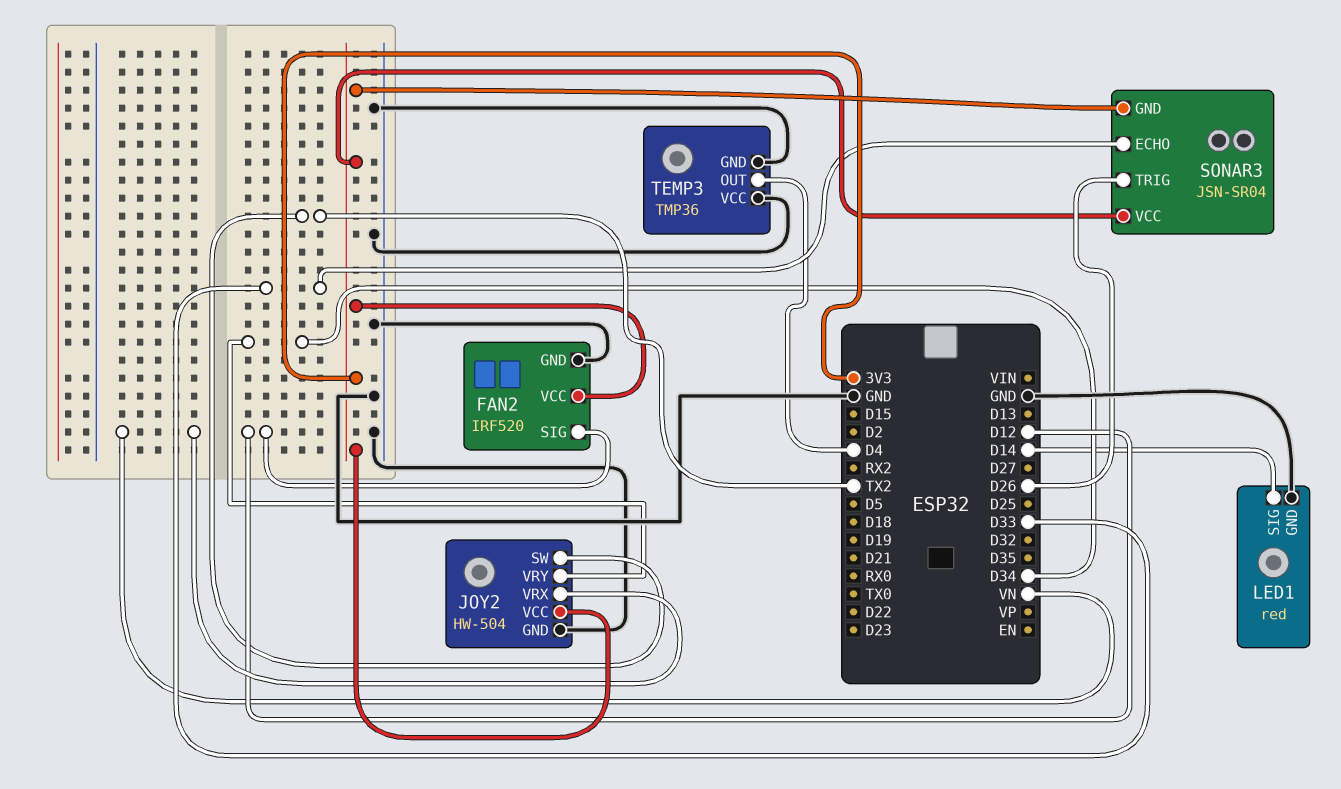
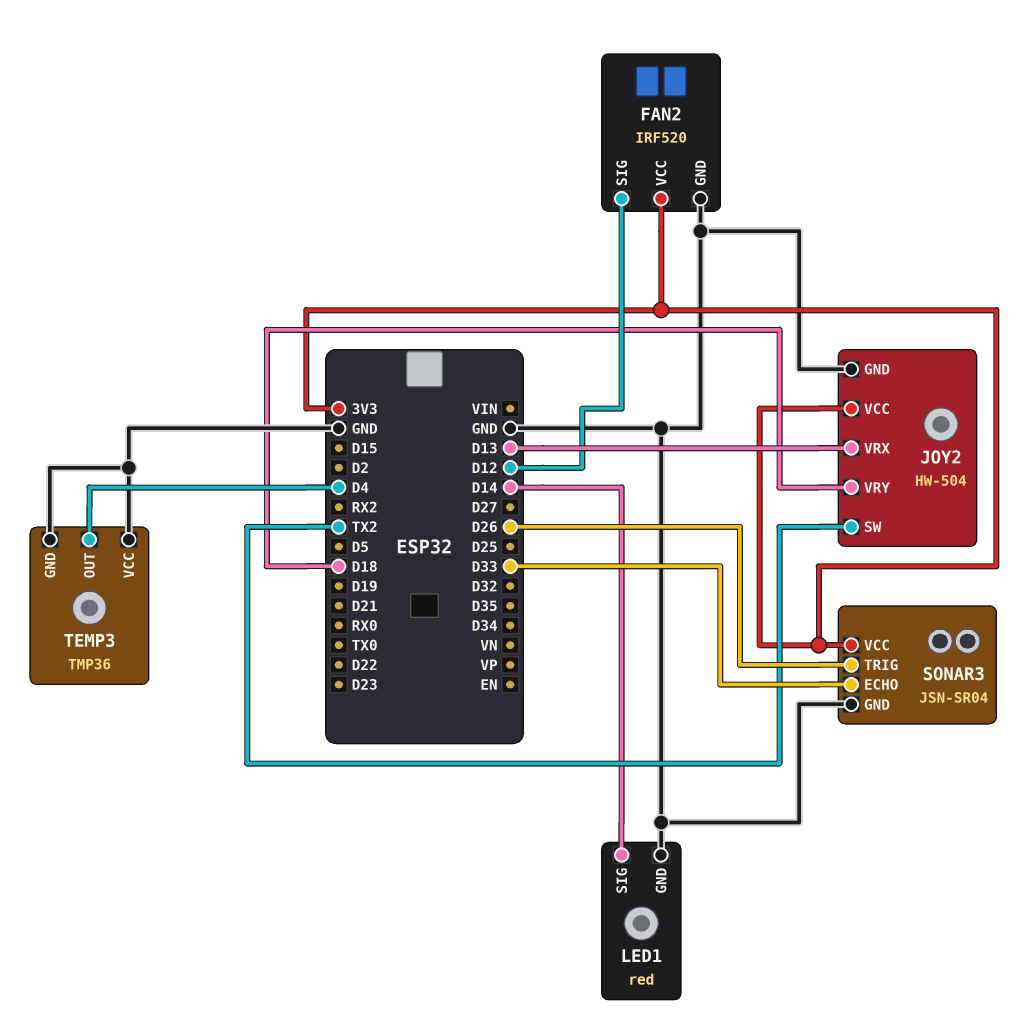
JOY2 pin VRX: VN -> D13
JOY2 pin VRY: D34 -> D18
SONAR3 pin GND: 3V3 -> GND

